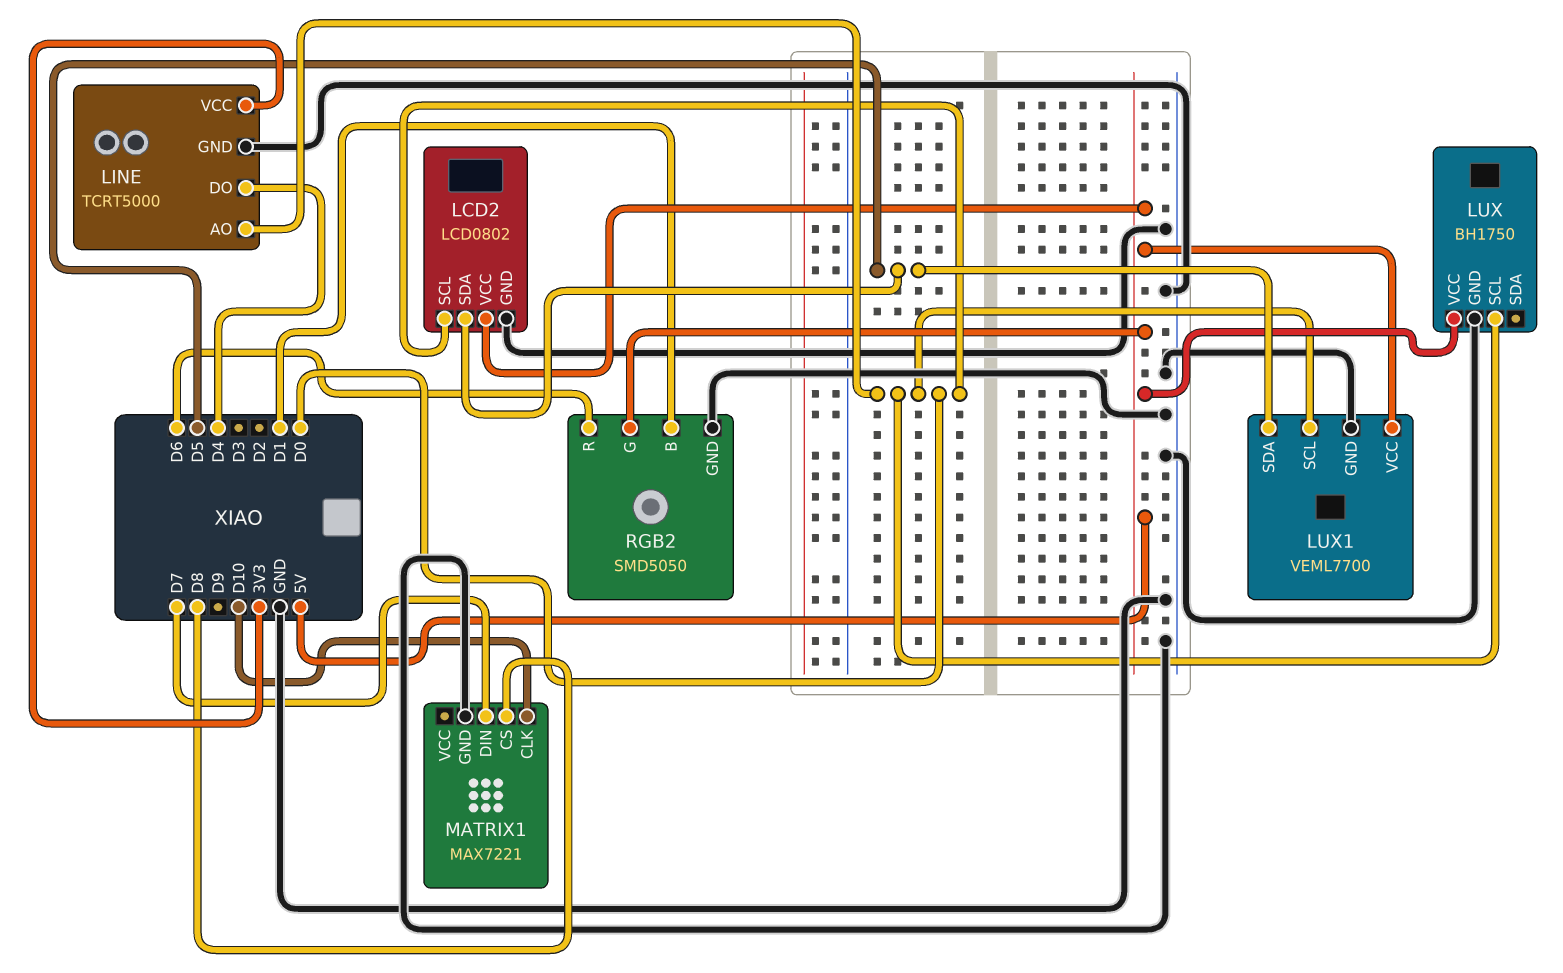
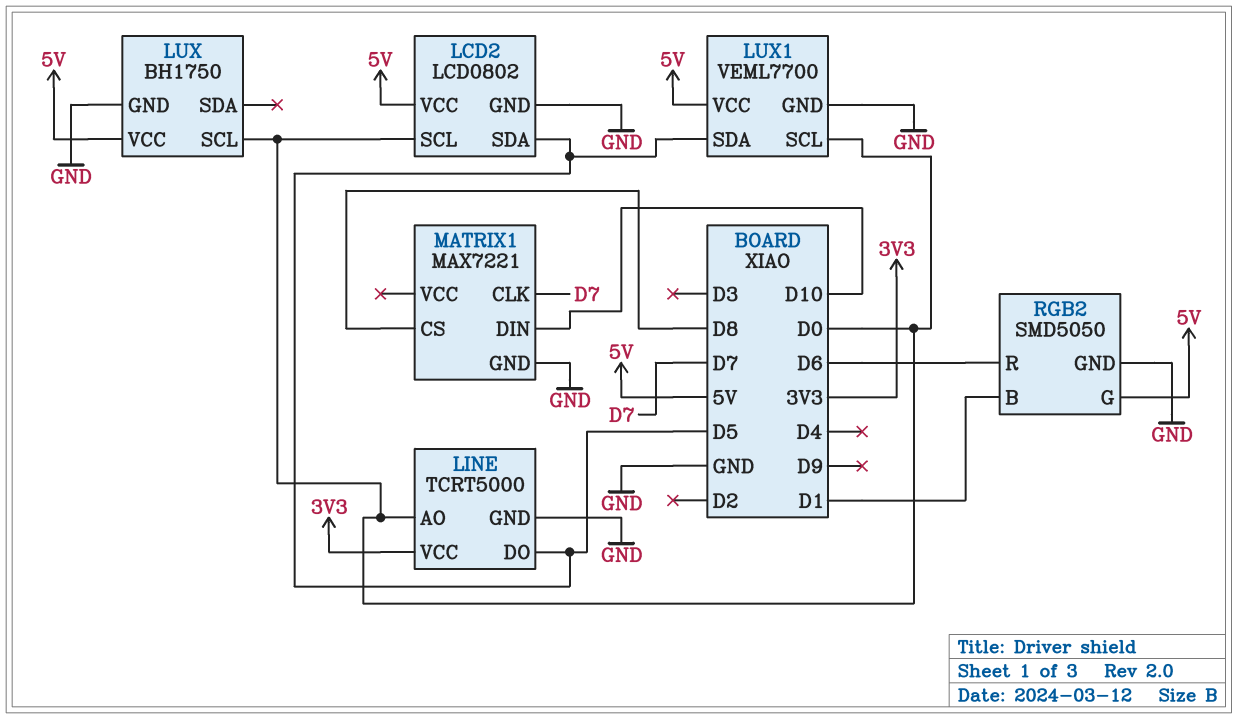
LINE pin DO: D4 -> D5
MATRIX1 pin CLK: D10 -> D7
MATRIX1 pin DIN: D7 -> D10

